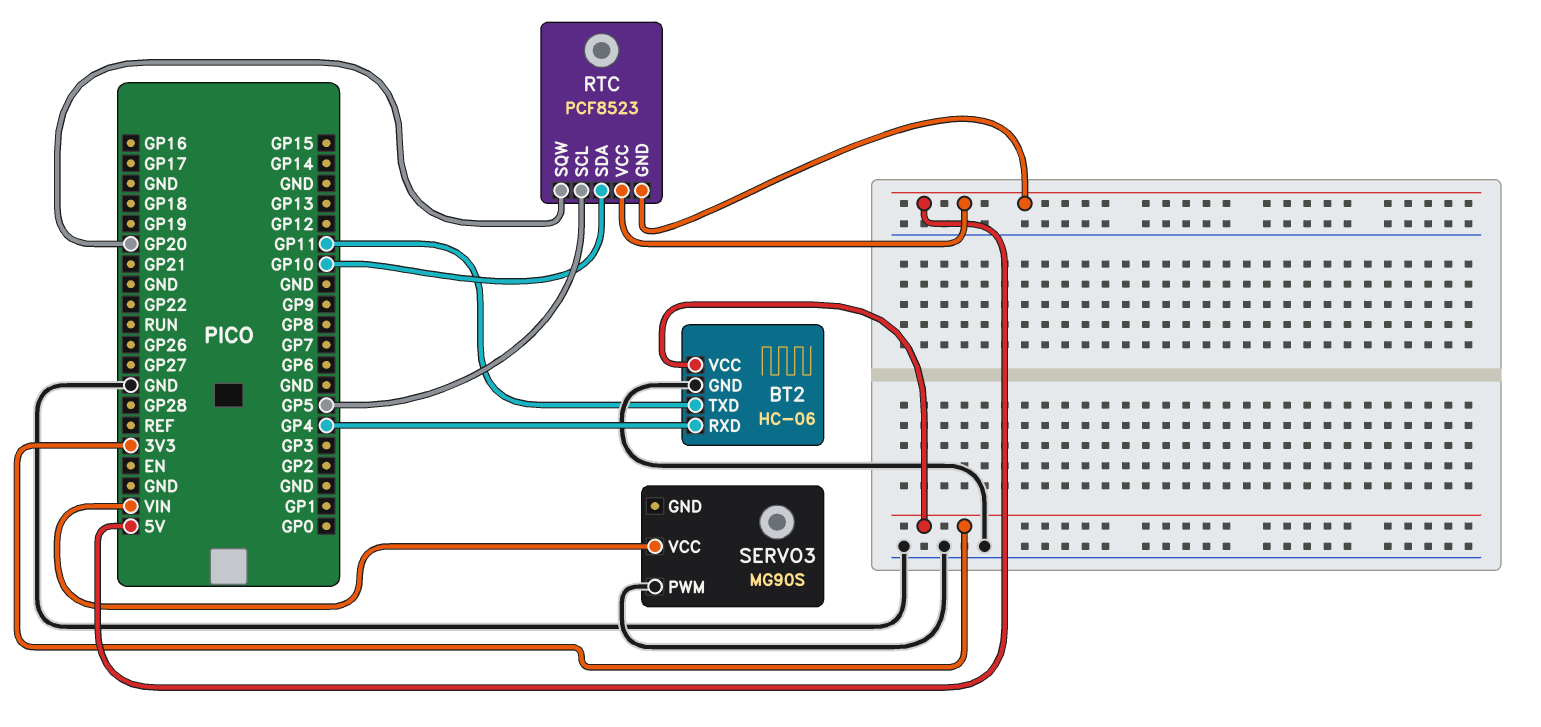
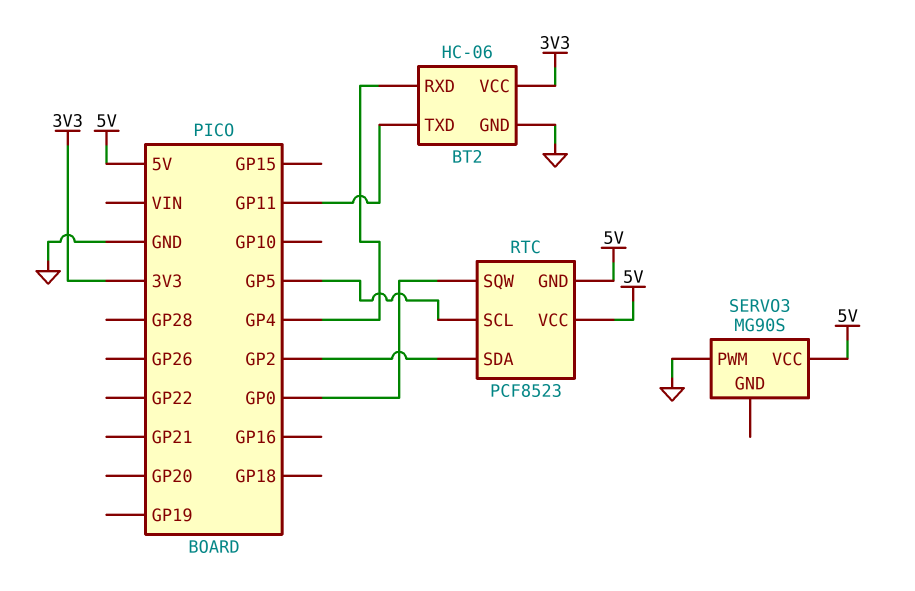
RTC pin SDA: GP10 -> GP2
RTC pin SQW: GP20 -> GP0
SERVO3 pin VCC: VIN -> 5V

